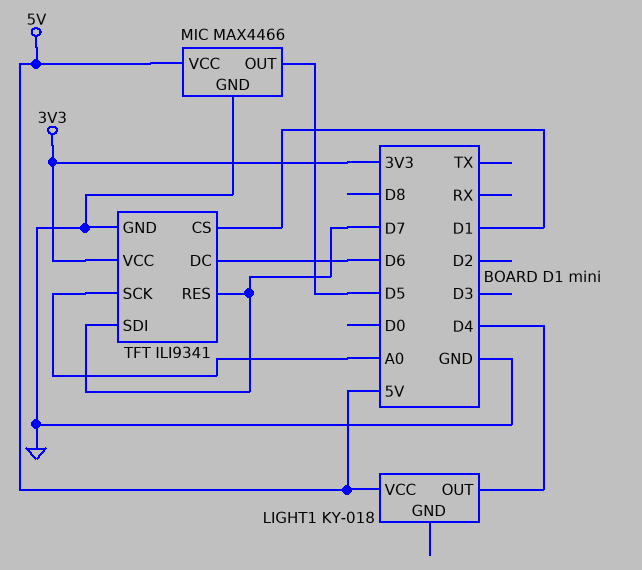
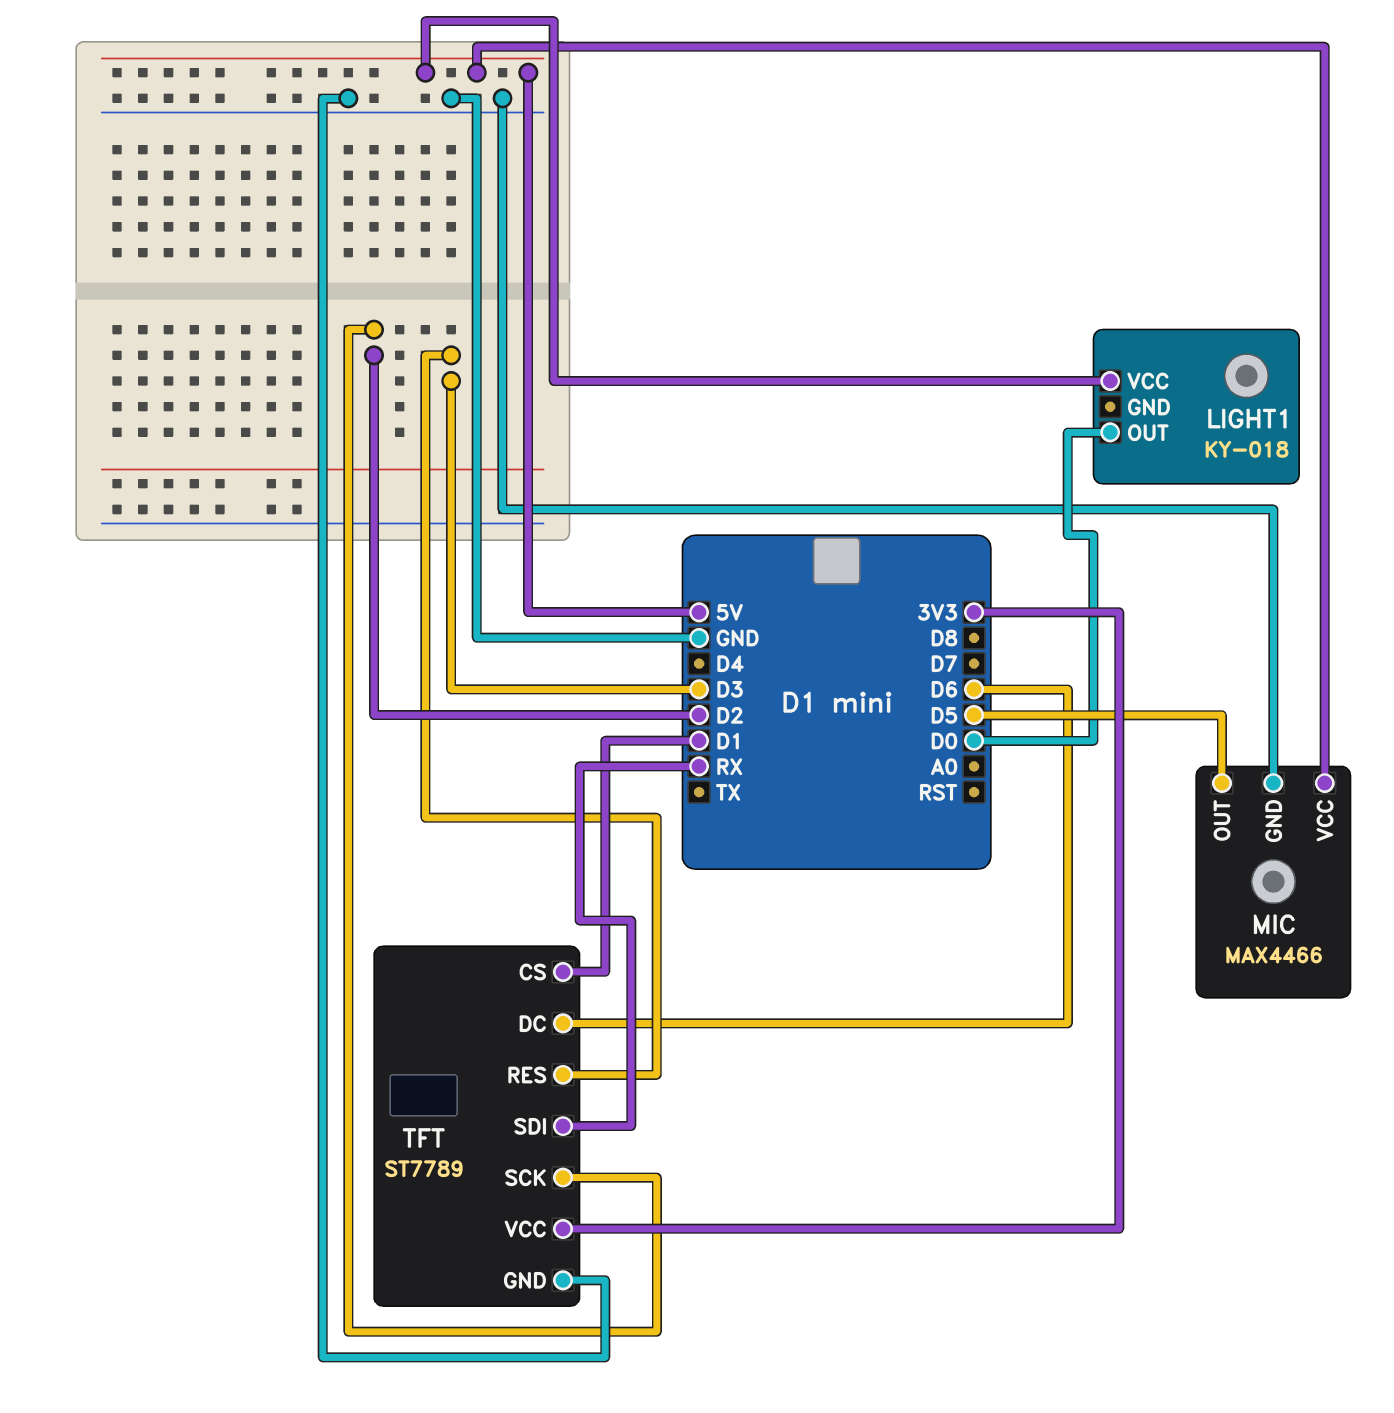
LIGHT1 pin OUT: D4 -> D0
TFT: ILI9341 -> ST7789
TFT pin RES: D7 -> D3
TFT pin SCK: A0 -> D2
TFT pin SDI: D7 -> RX

